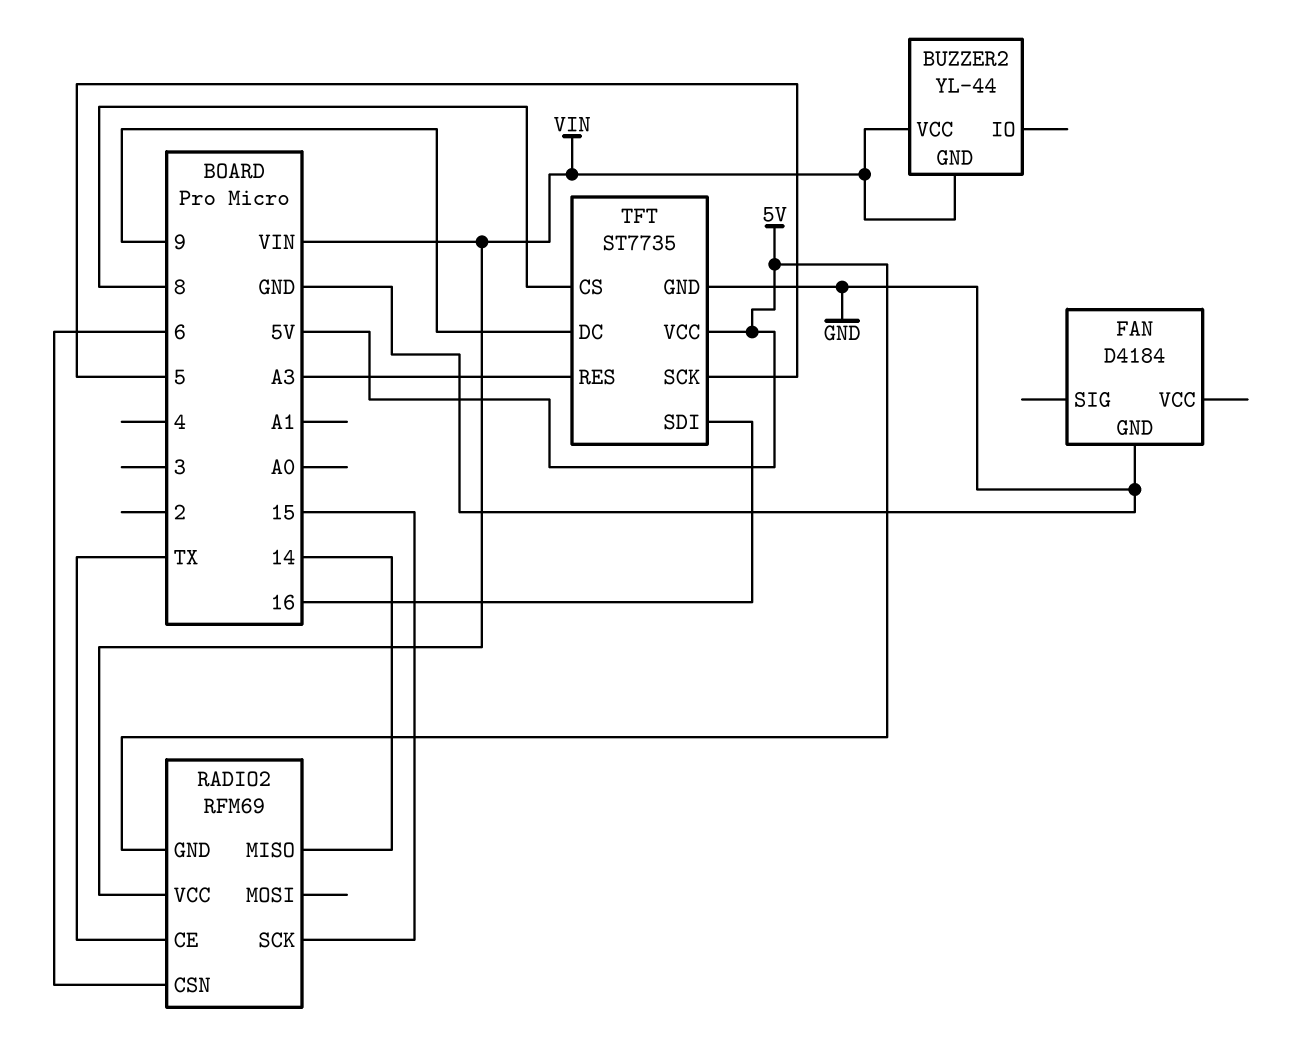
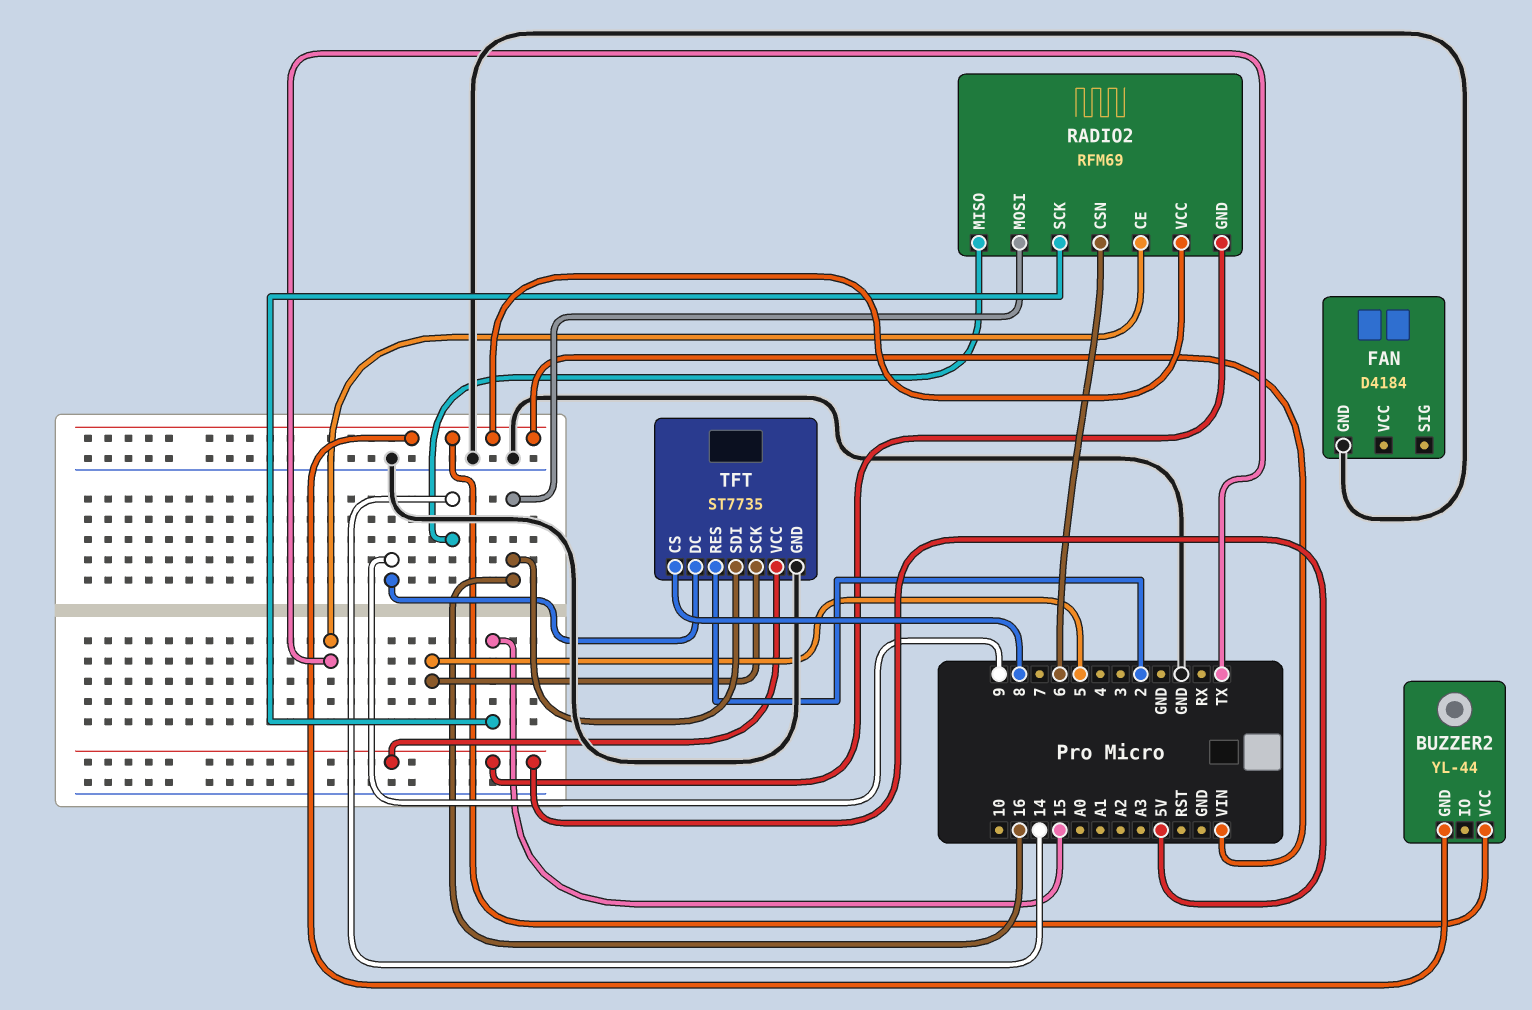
RADIO2 pin MOSI: none -> 16
TFT pin RES: A3 -> 2

